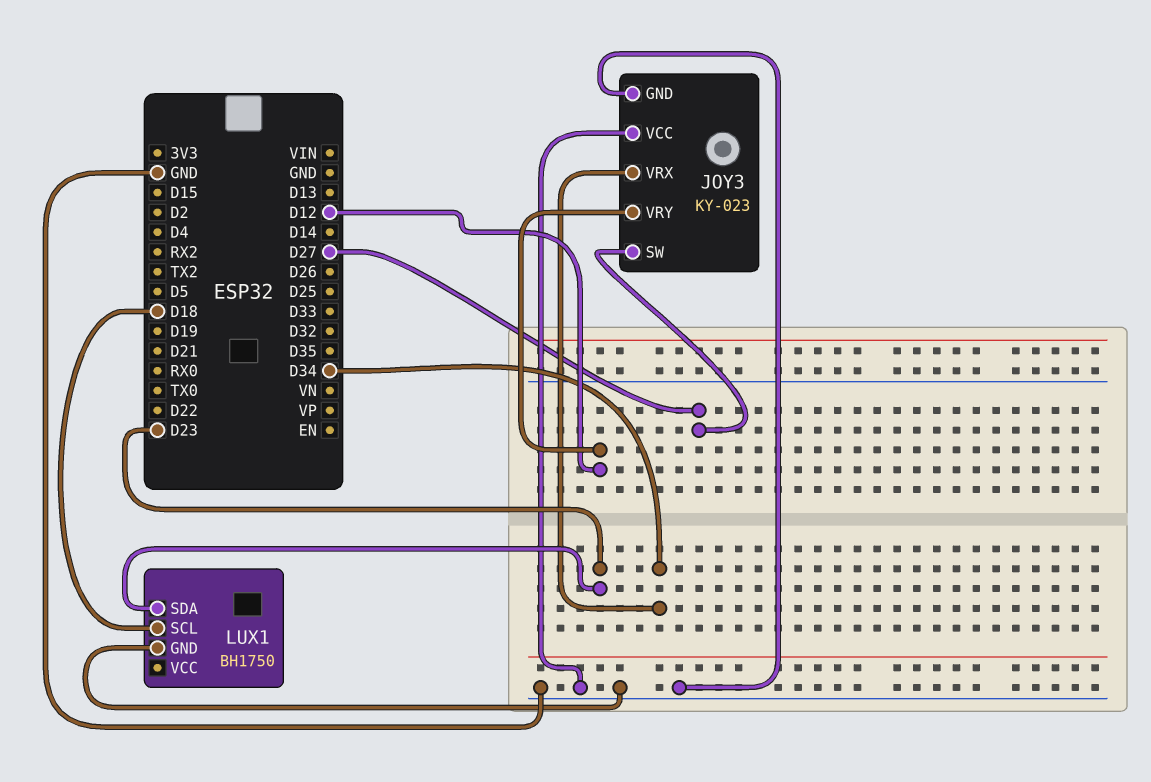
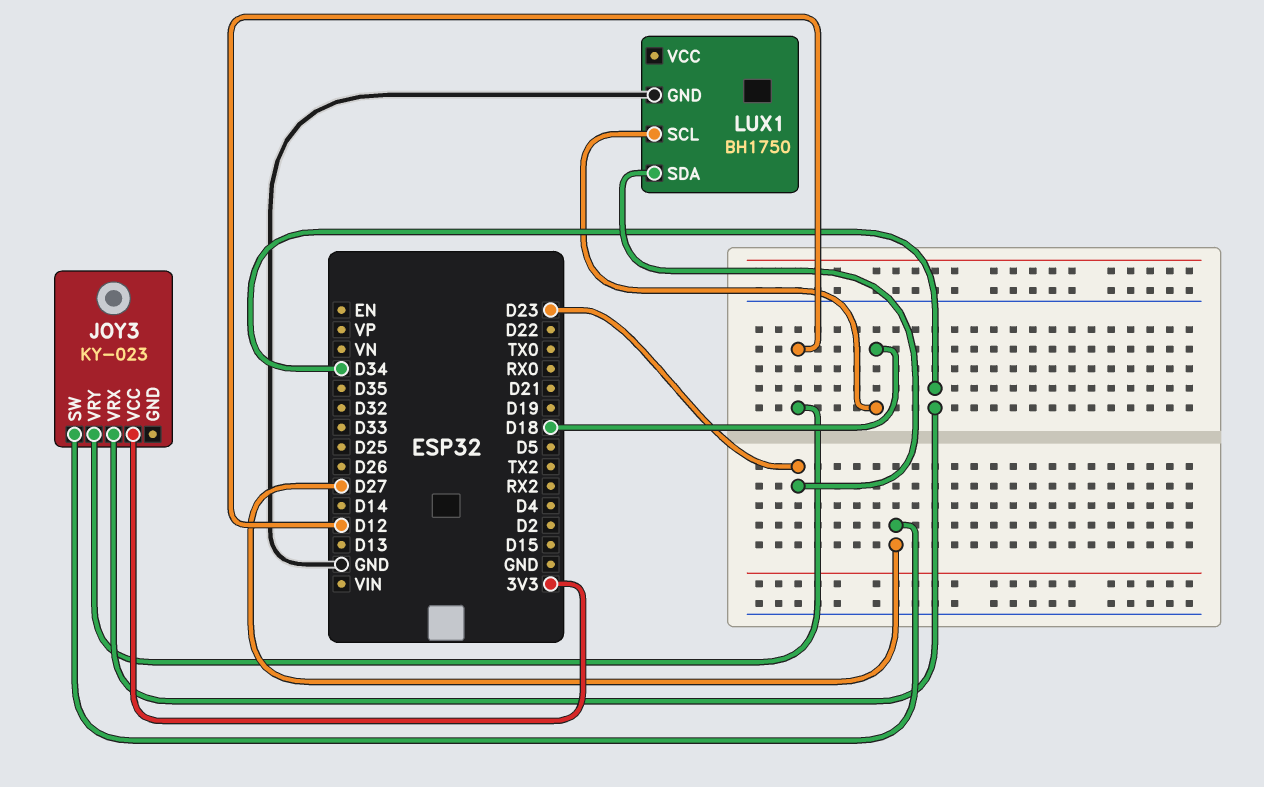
JOY3 pin GND: GND -> none
JOY3 pin VCC: GND -> 3V3

